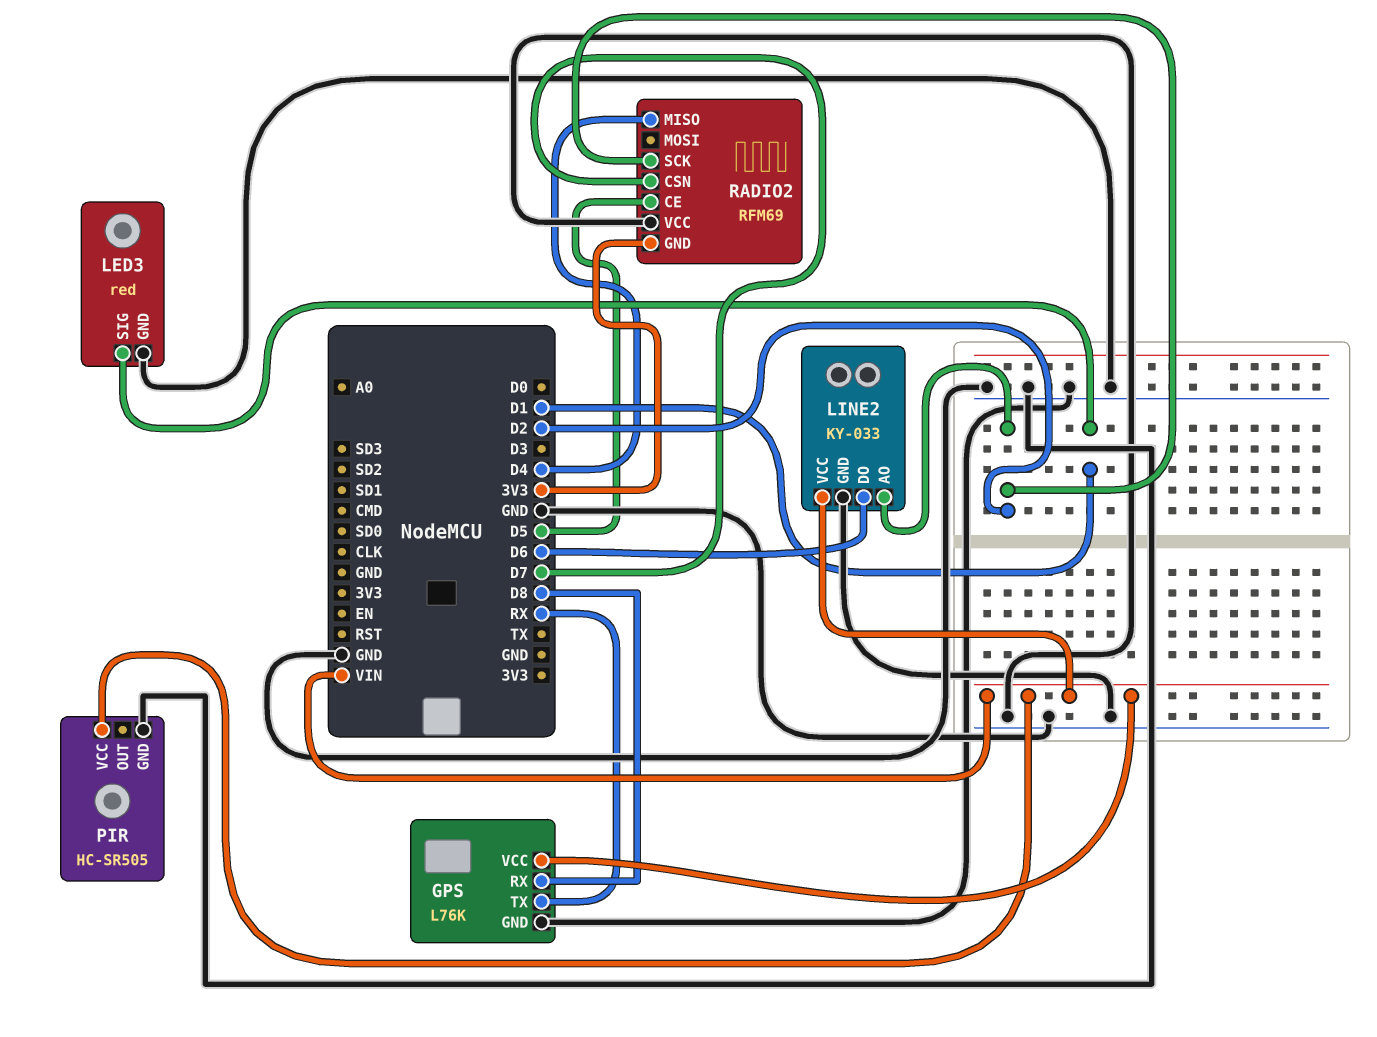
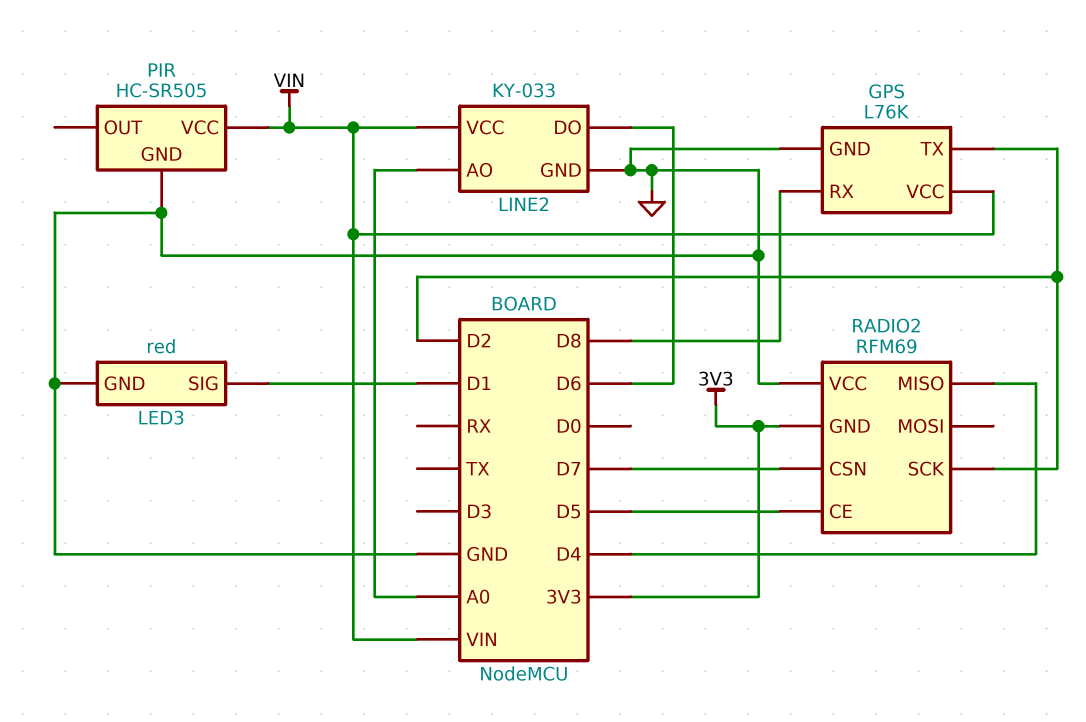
GPS pin TX: RX -> D2
LINE2 pin AO: D2 -> A0

